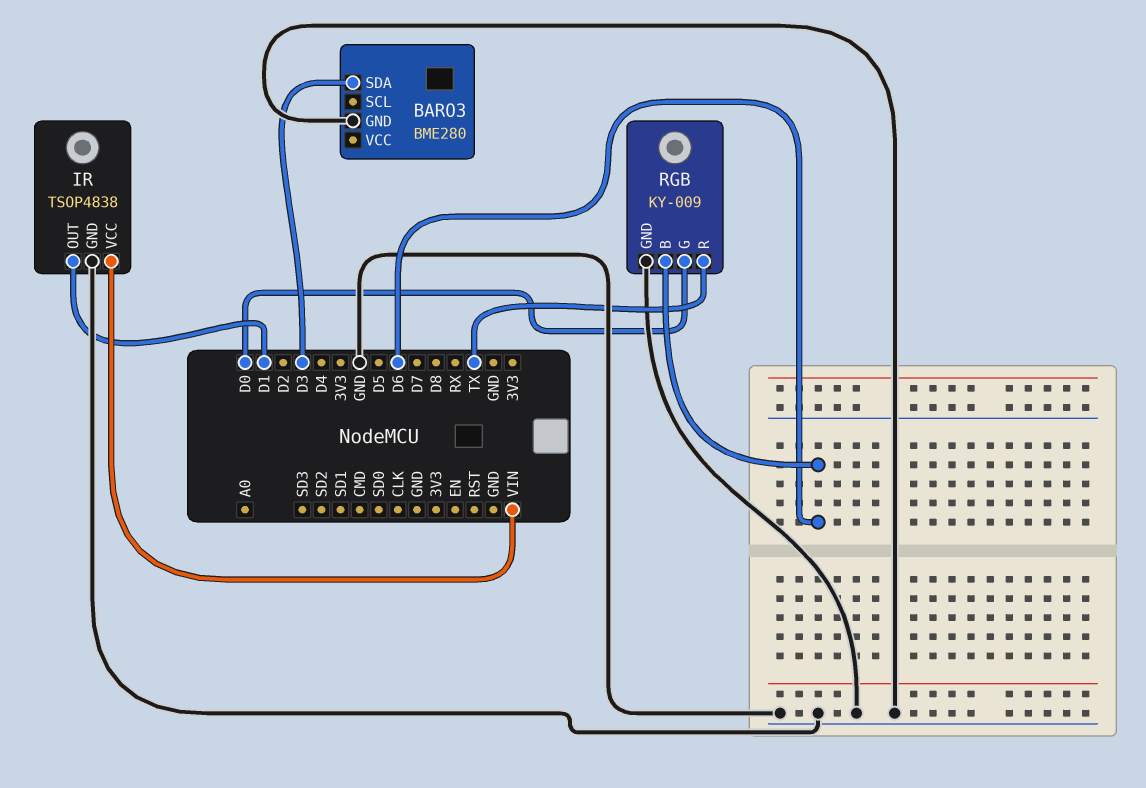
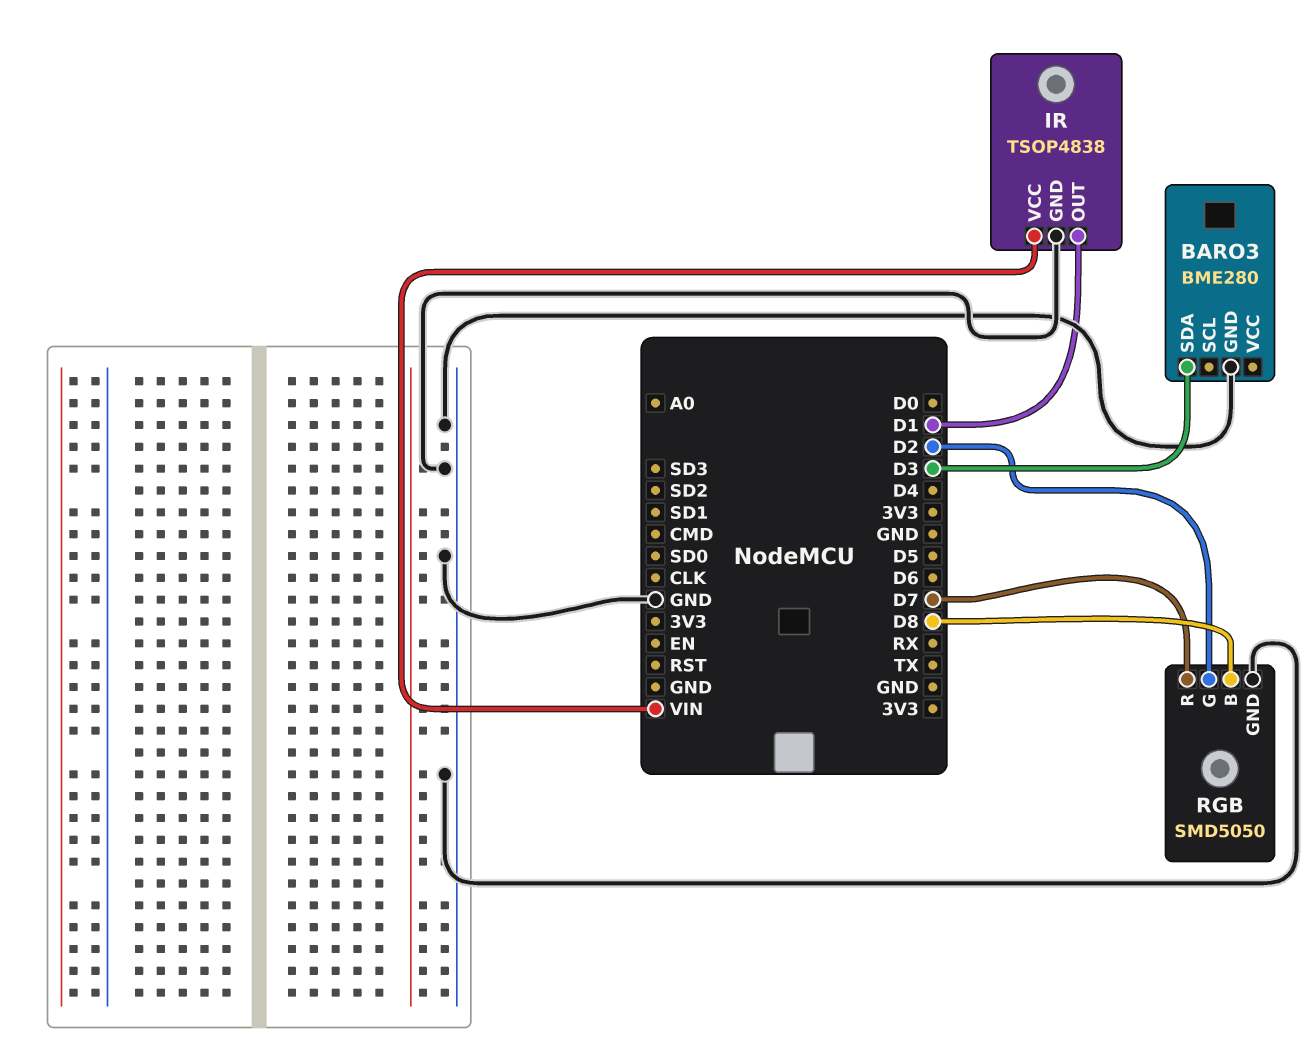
RGB: KY-009 -> SMD5050
RGB pin B: D6 -> D8
RGB pin G: D0 -> D2
RGB pin R: TX -> D7

